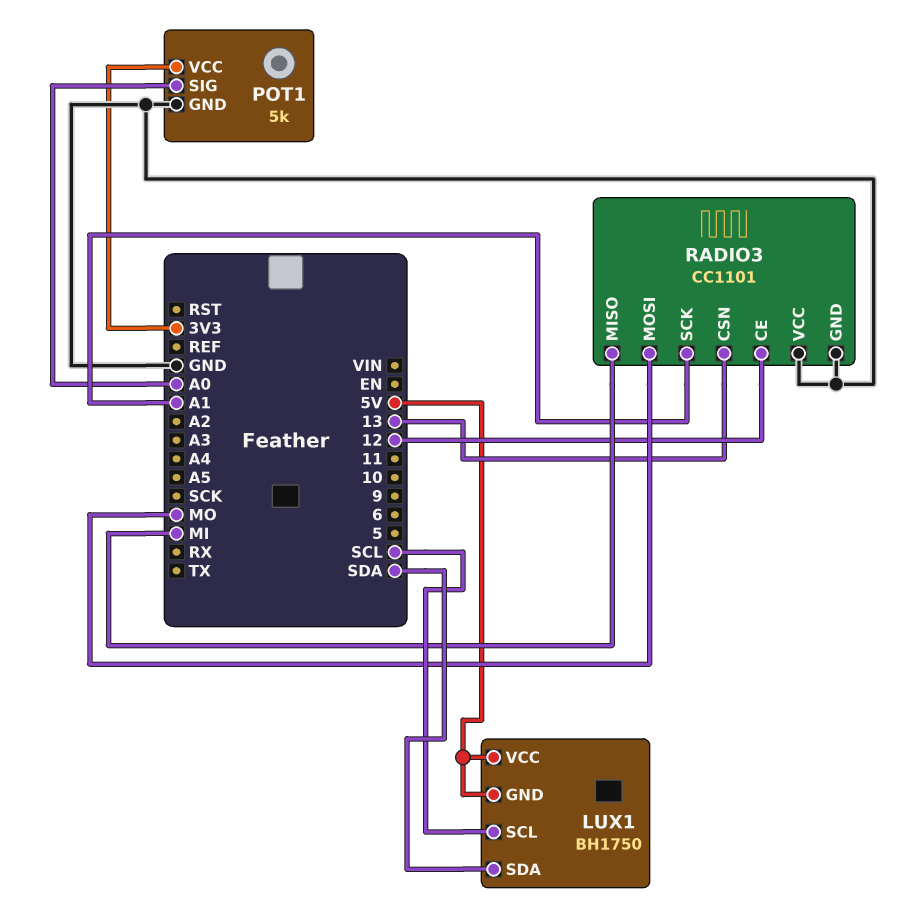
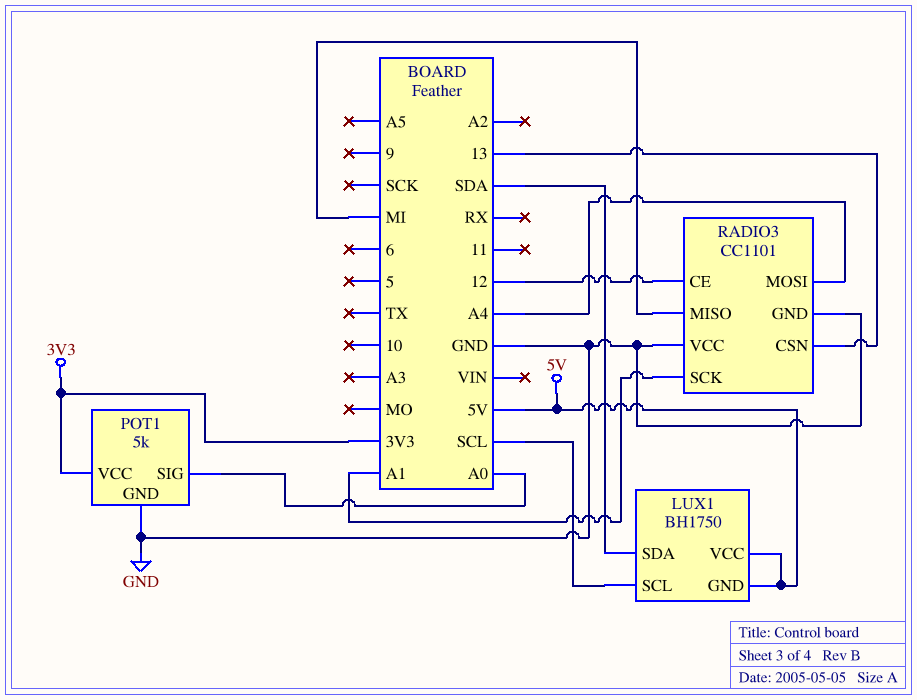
RADIO3 pin MOSI: MO -> A4

